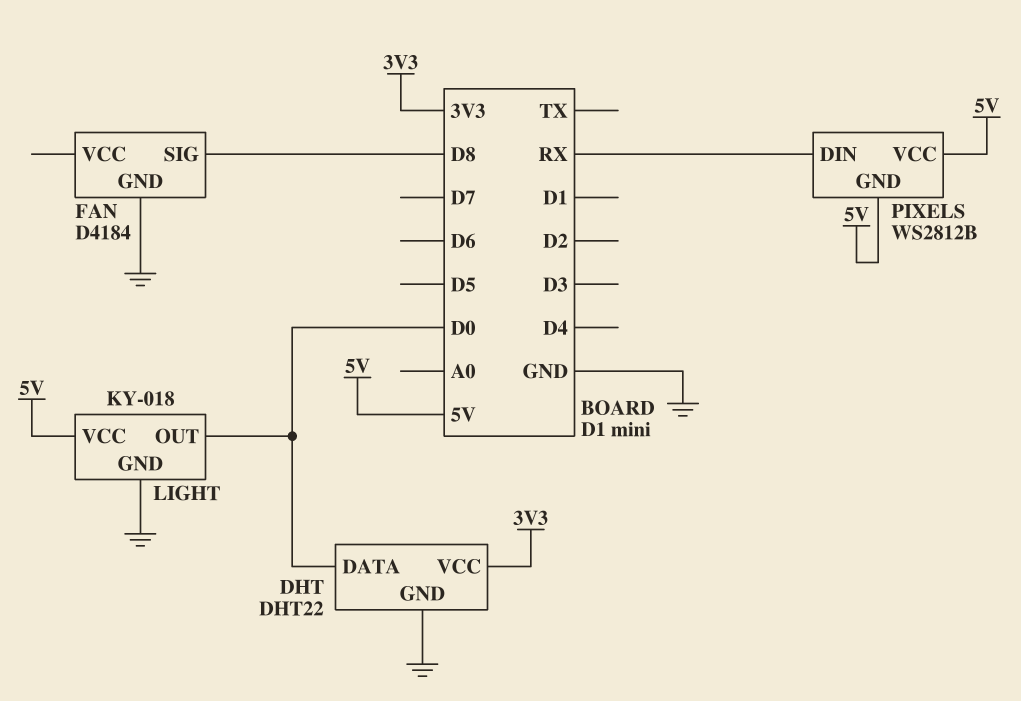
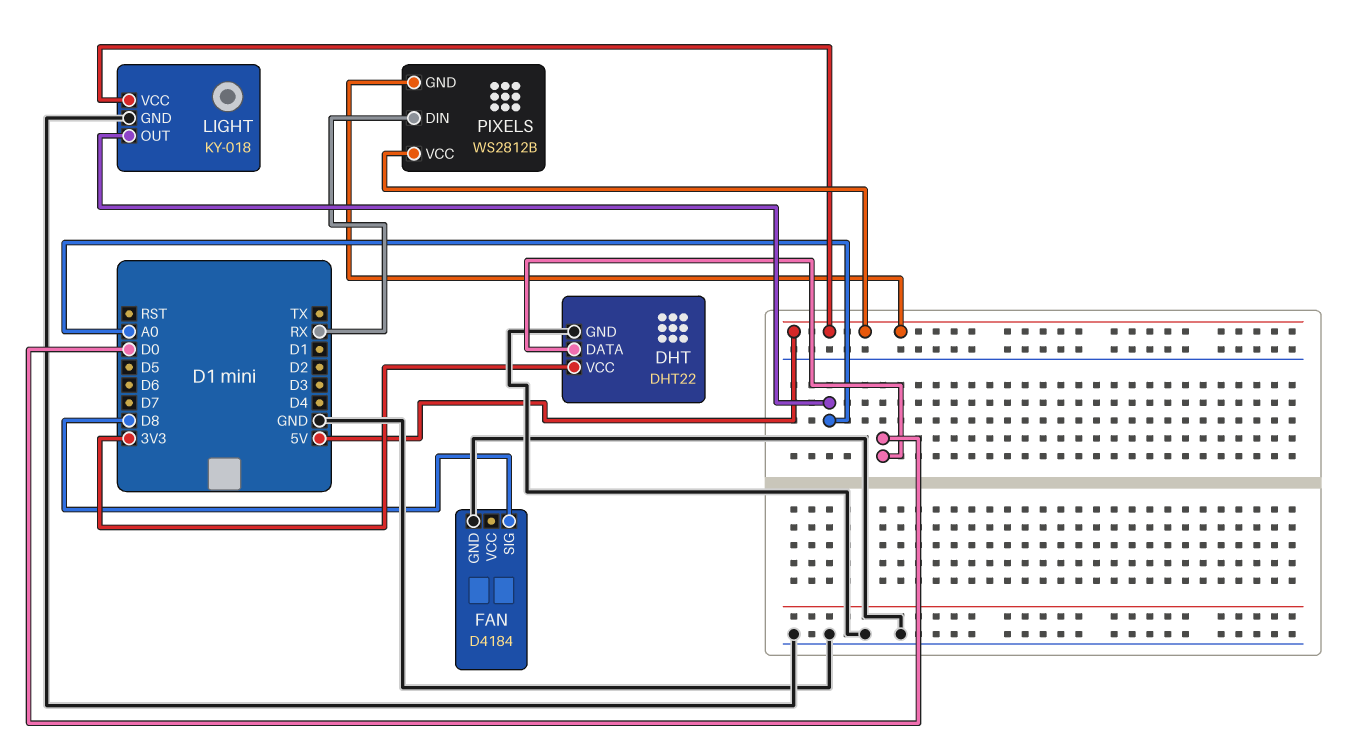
LIGHT pin OUT: D0 -> A0

